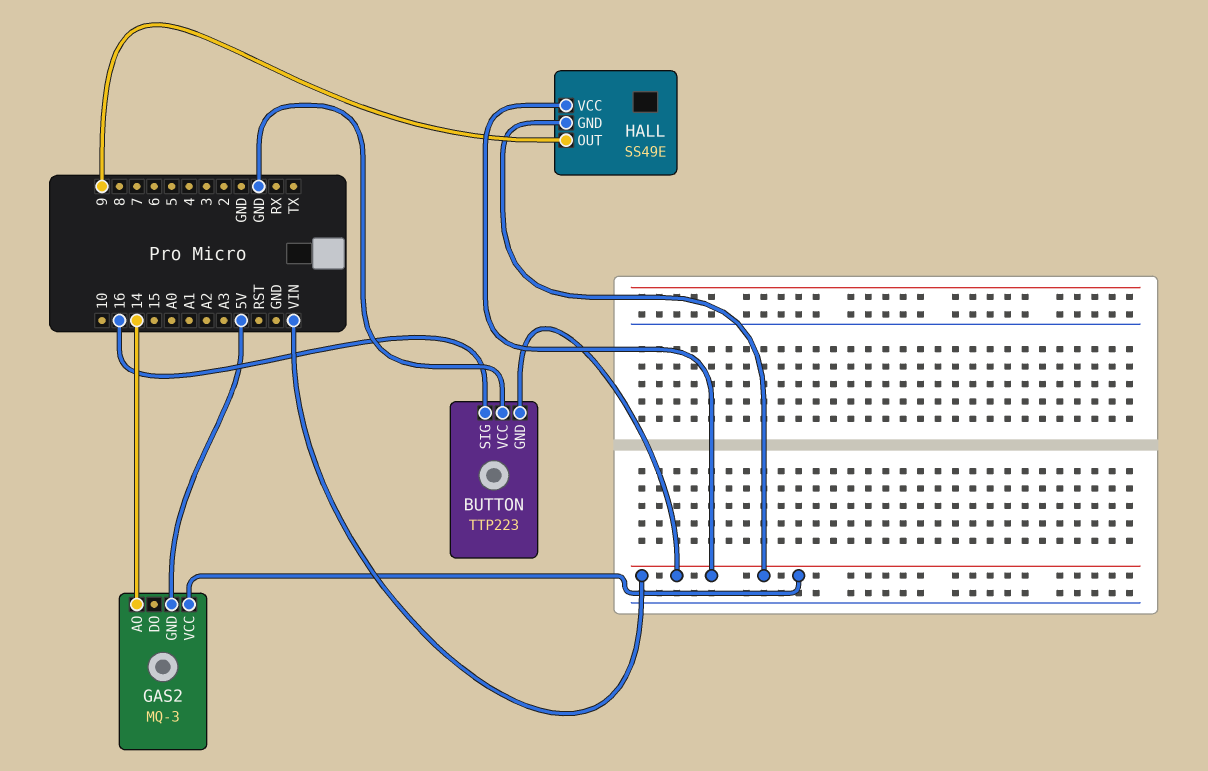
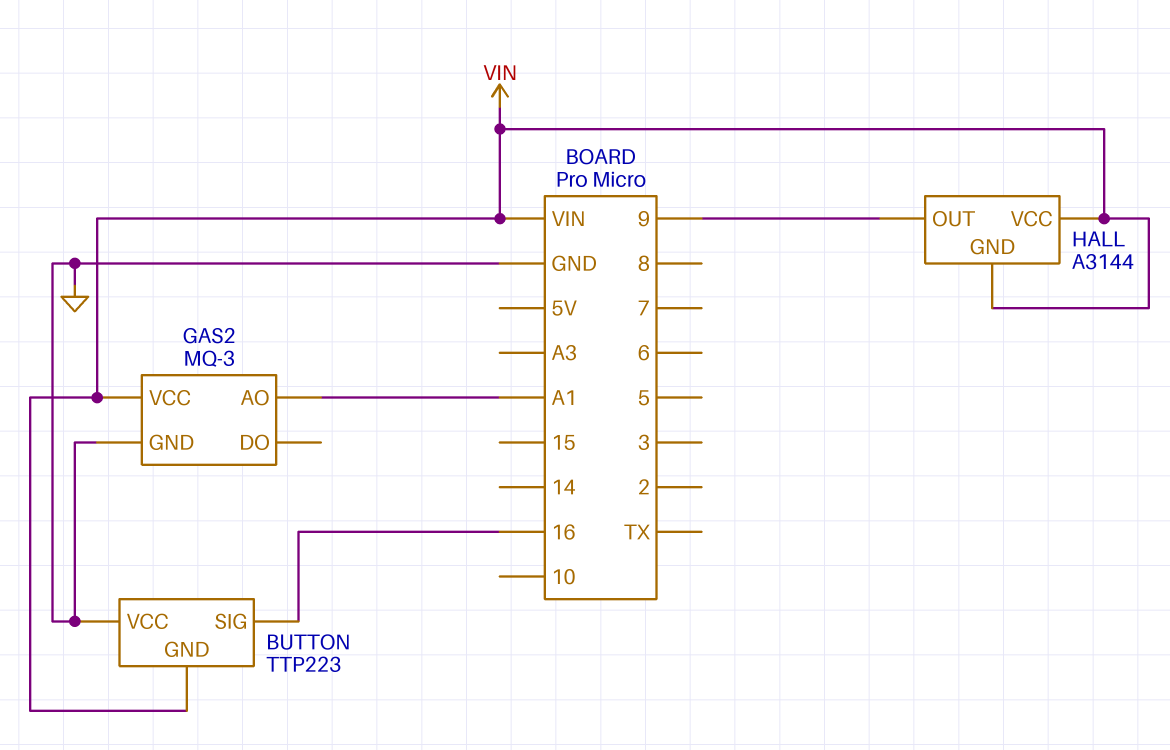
GAS2 pin AO: 14 -> A1
GAS2 pin GND: 5V -> GND
HALL: SS49E -> A3144

